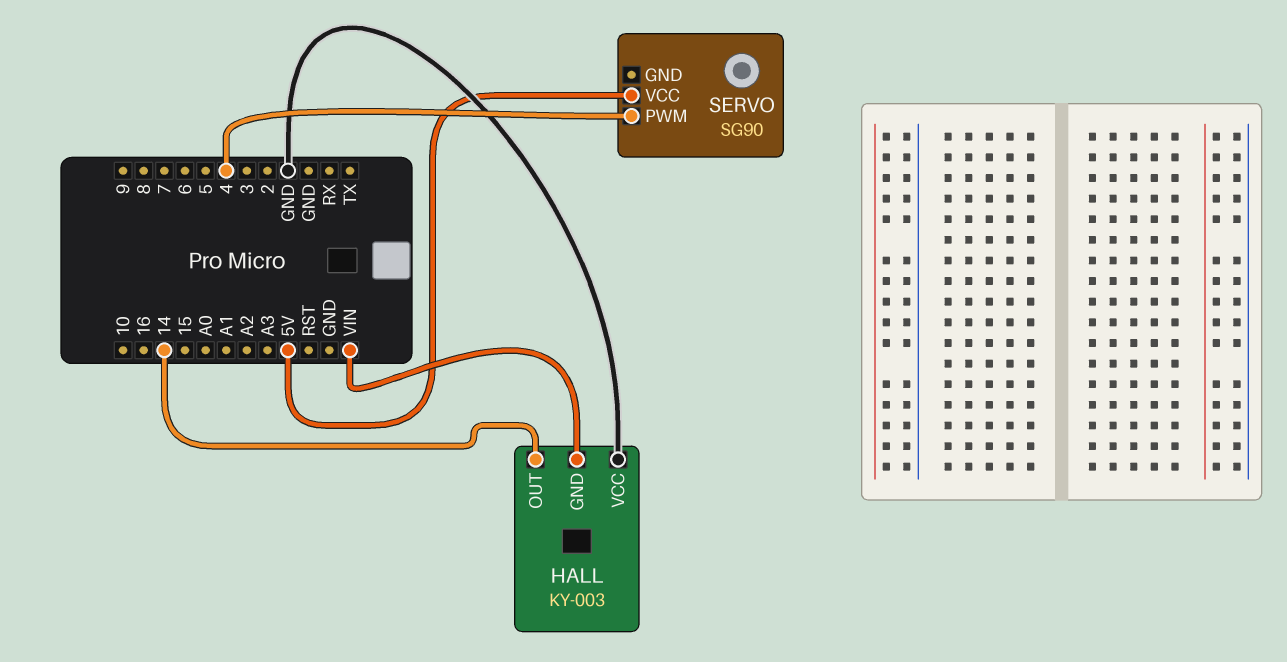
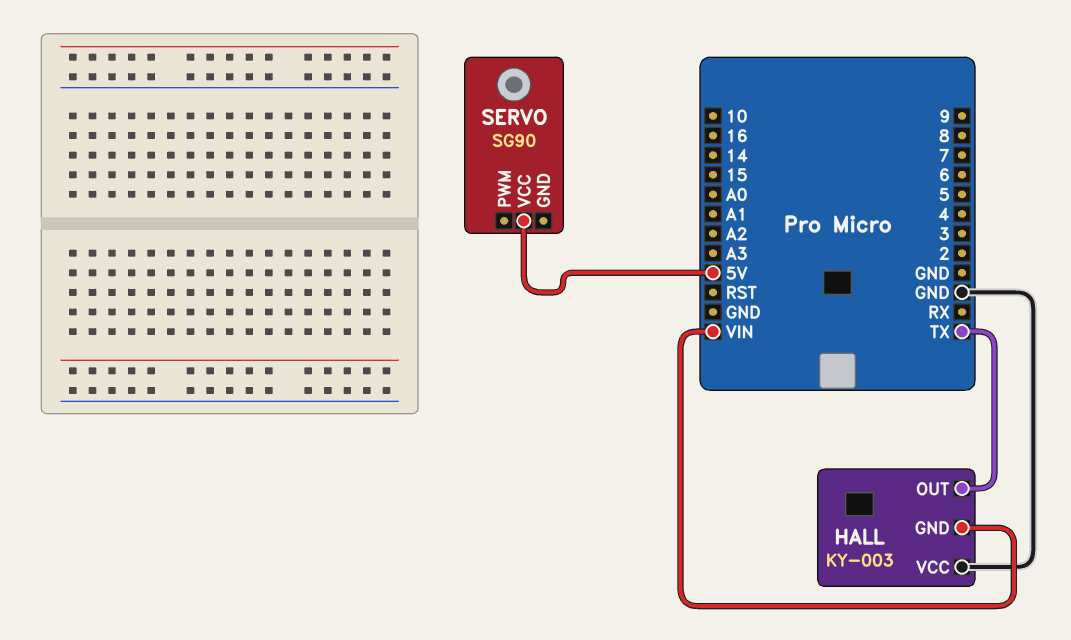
HALL pin OUT: 14 -> TX
SERVO pin PWM: 4 -> none

